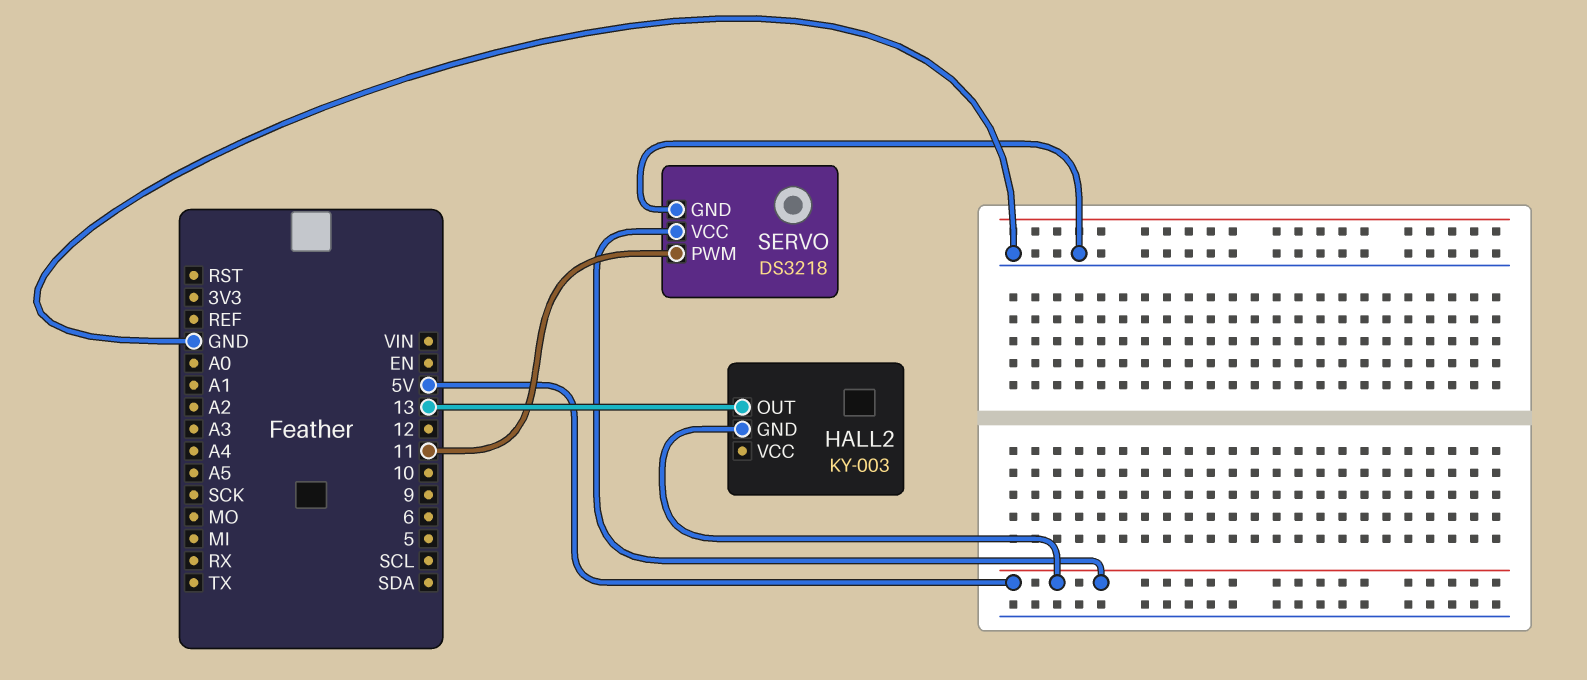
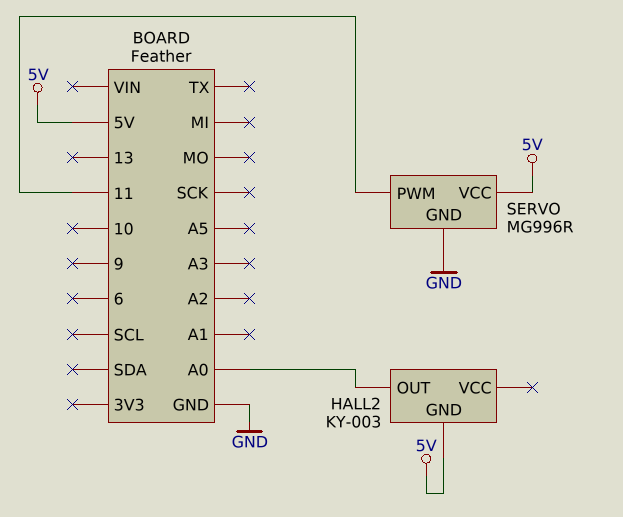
HALL2 pin OUT: 13 -> A0
SERVO: DS3218 -> MG996R

